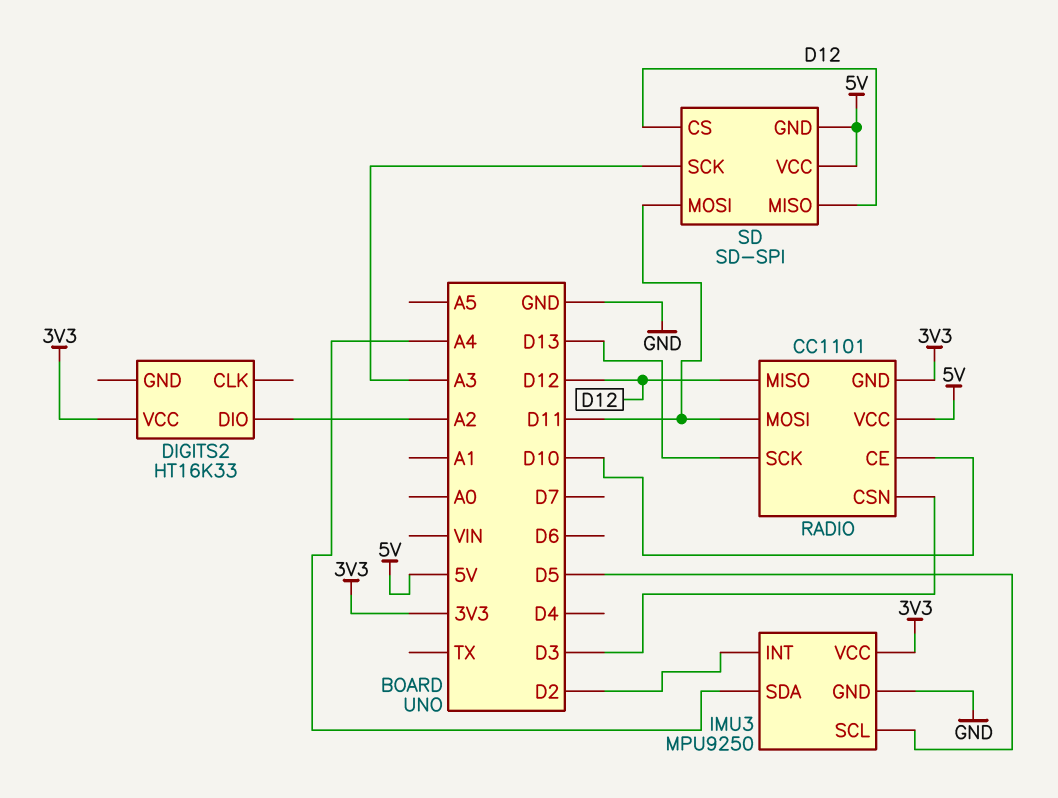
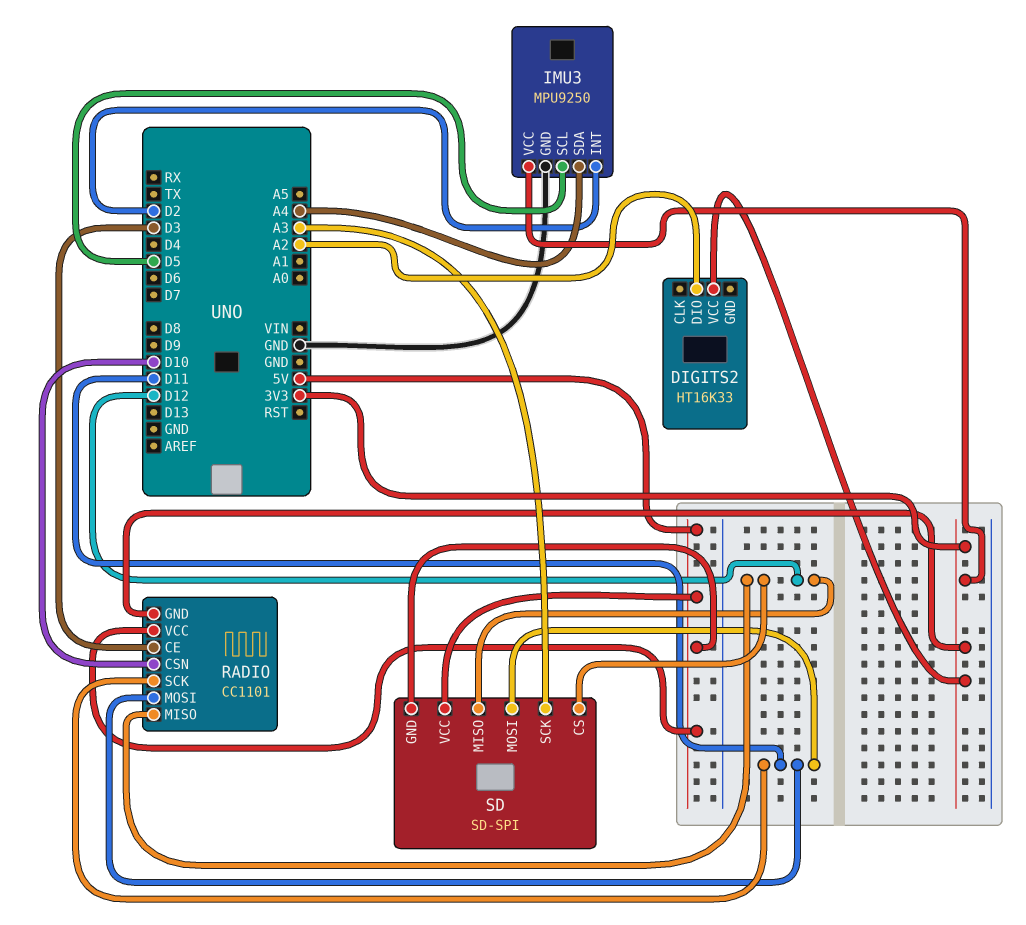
RADIO pin CE: D10 -> D3
RADIO pin CSN: D3 -> D10
RADIO pin SCK: D13 -> D11

